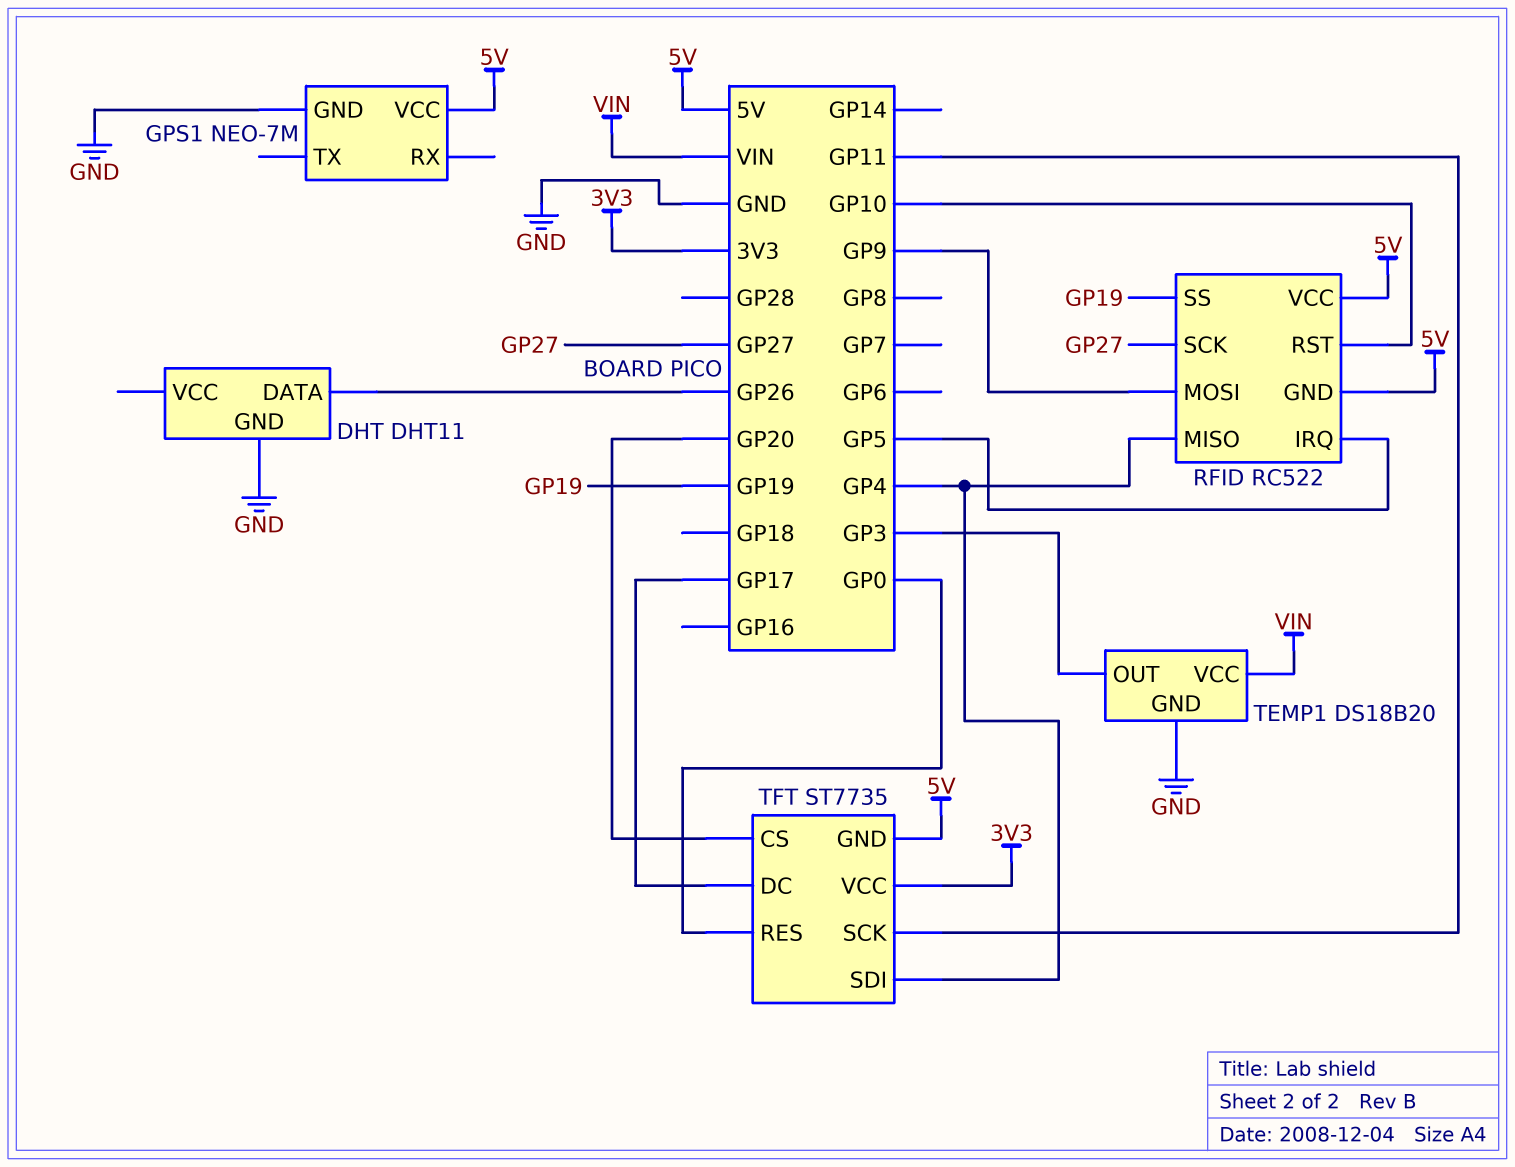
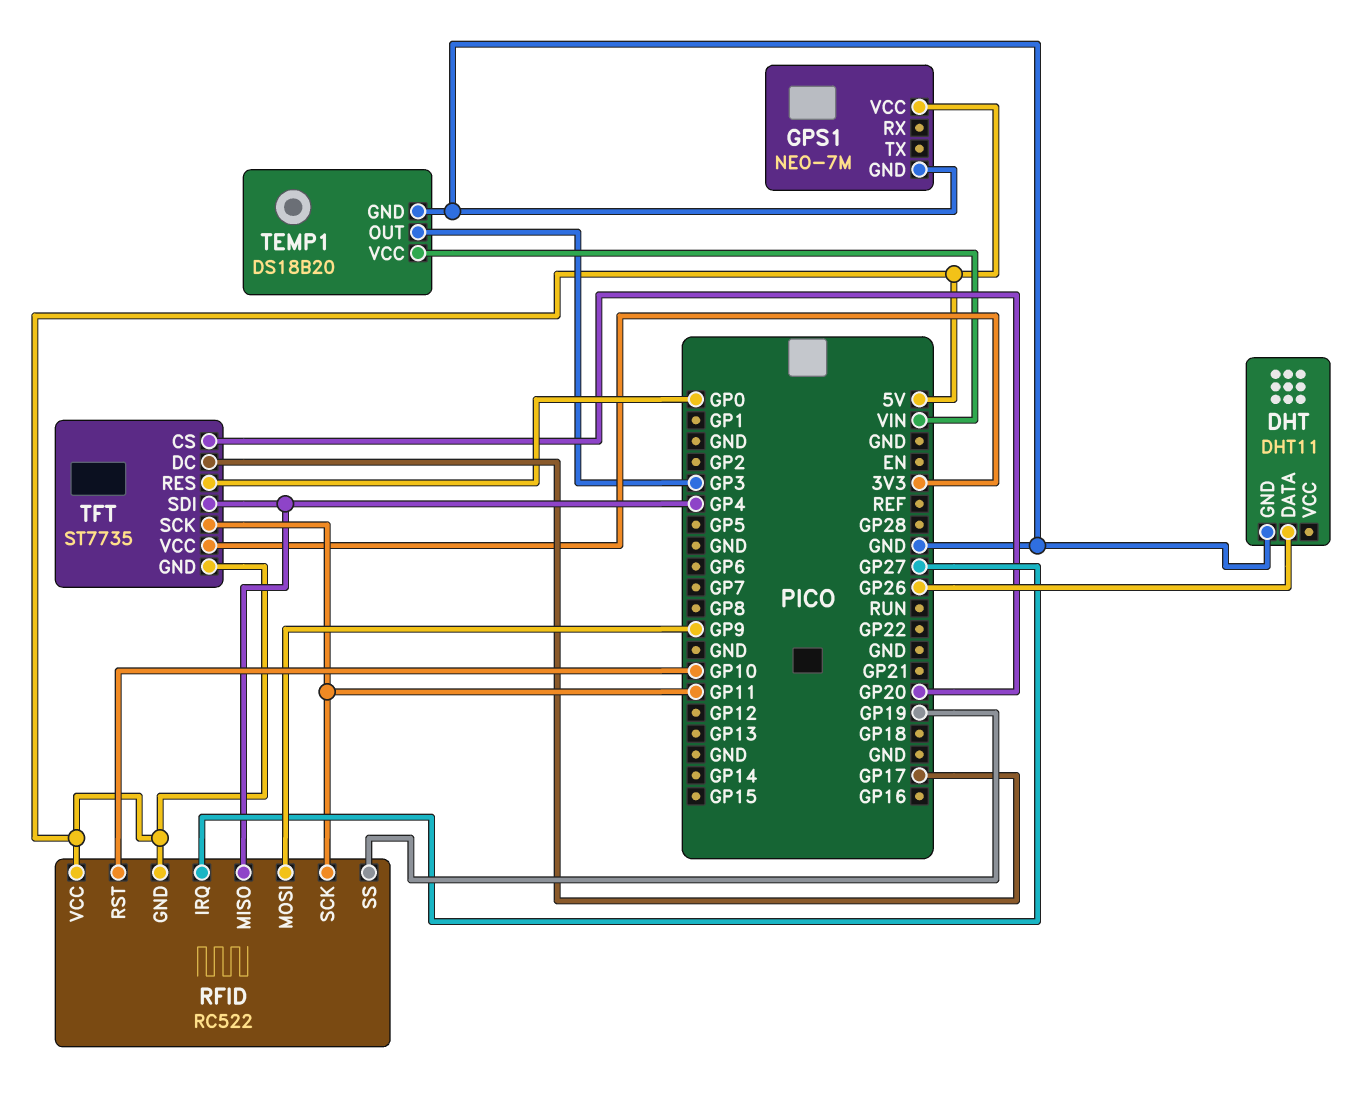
RFID pin IRQ: GP5 -> GP27
RFID pin SCK: GP27 -> GP11

